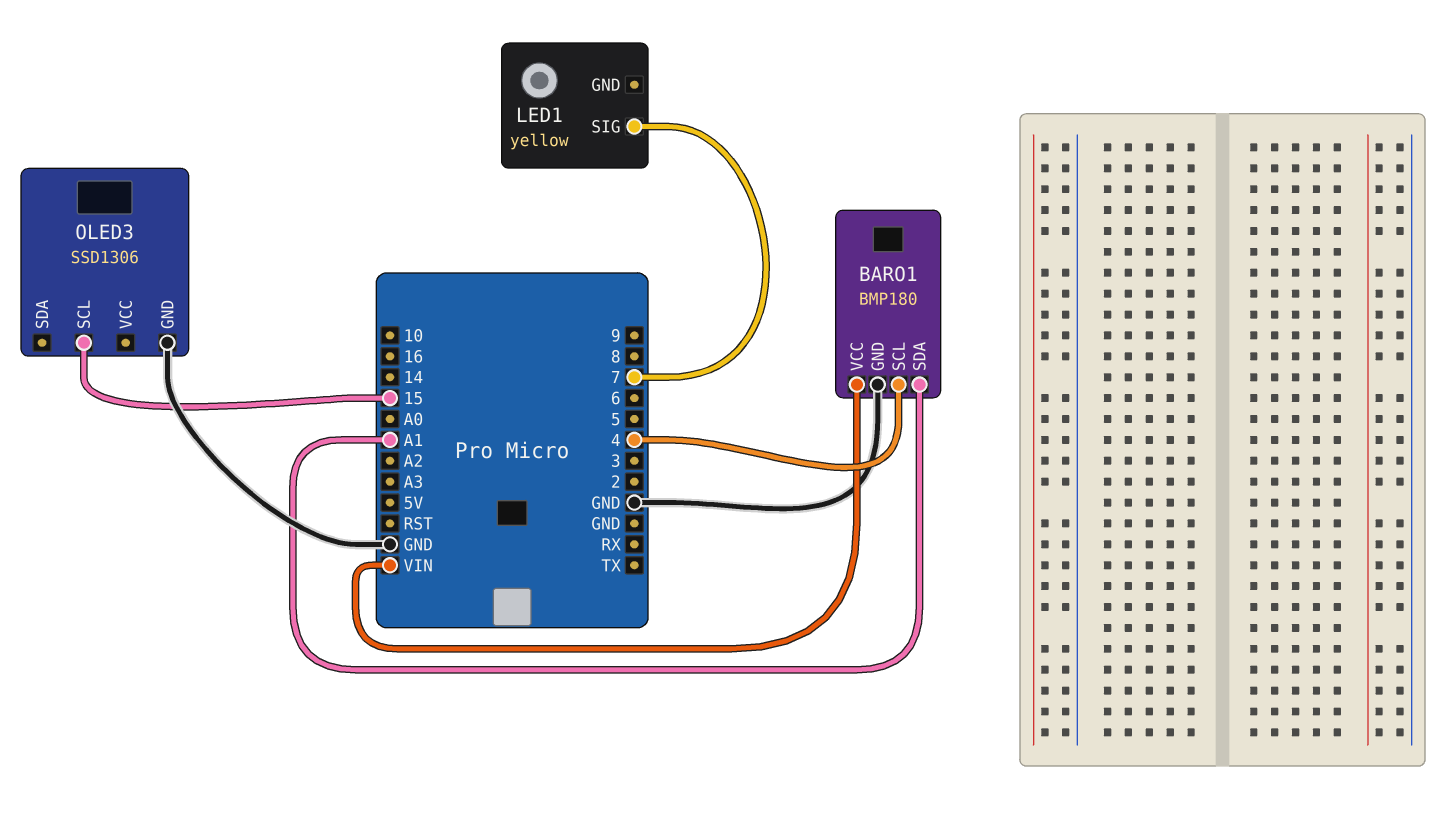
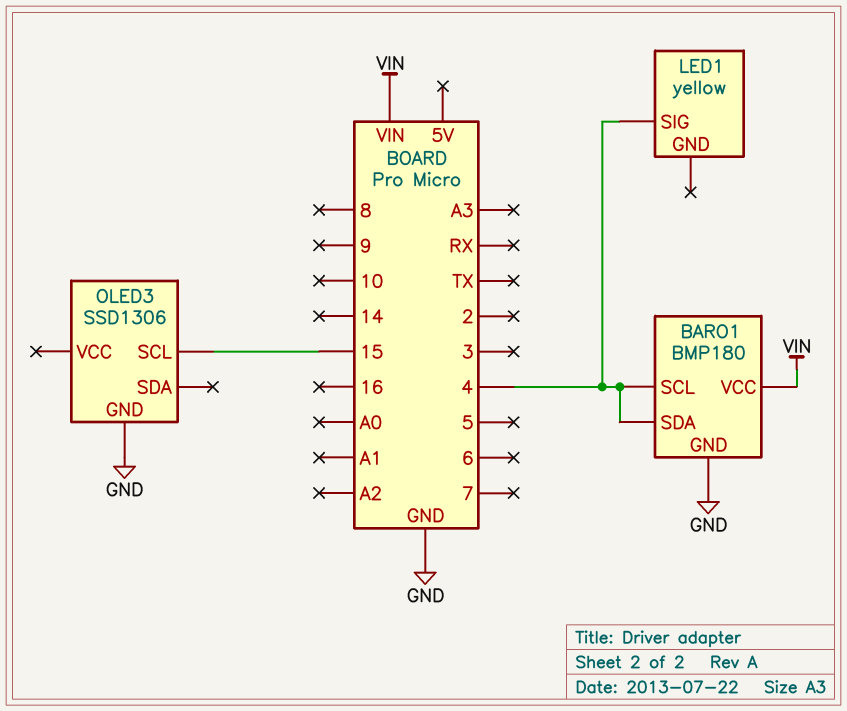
BARO1 pin SDA: A1 -> 4
LED1 pin SIG: 7 -> 4

